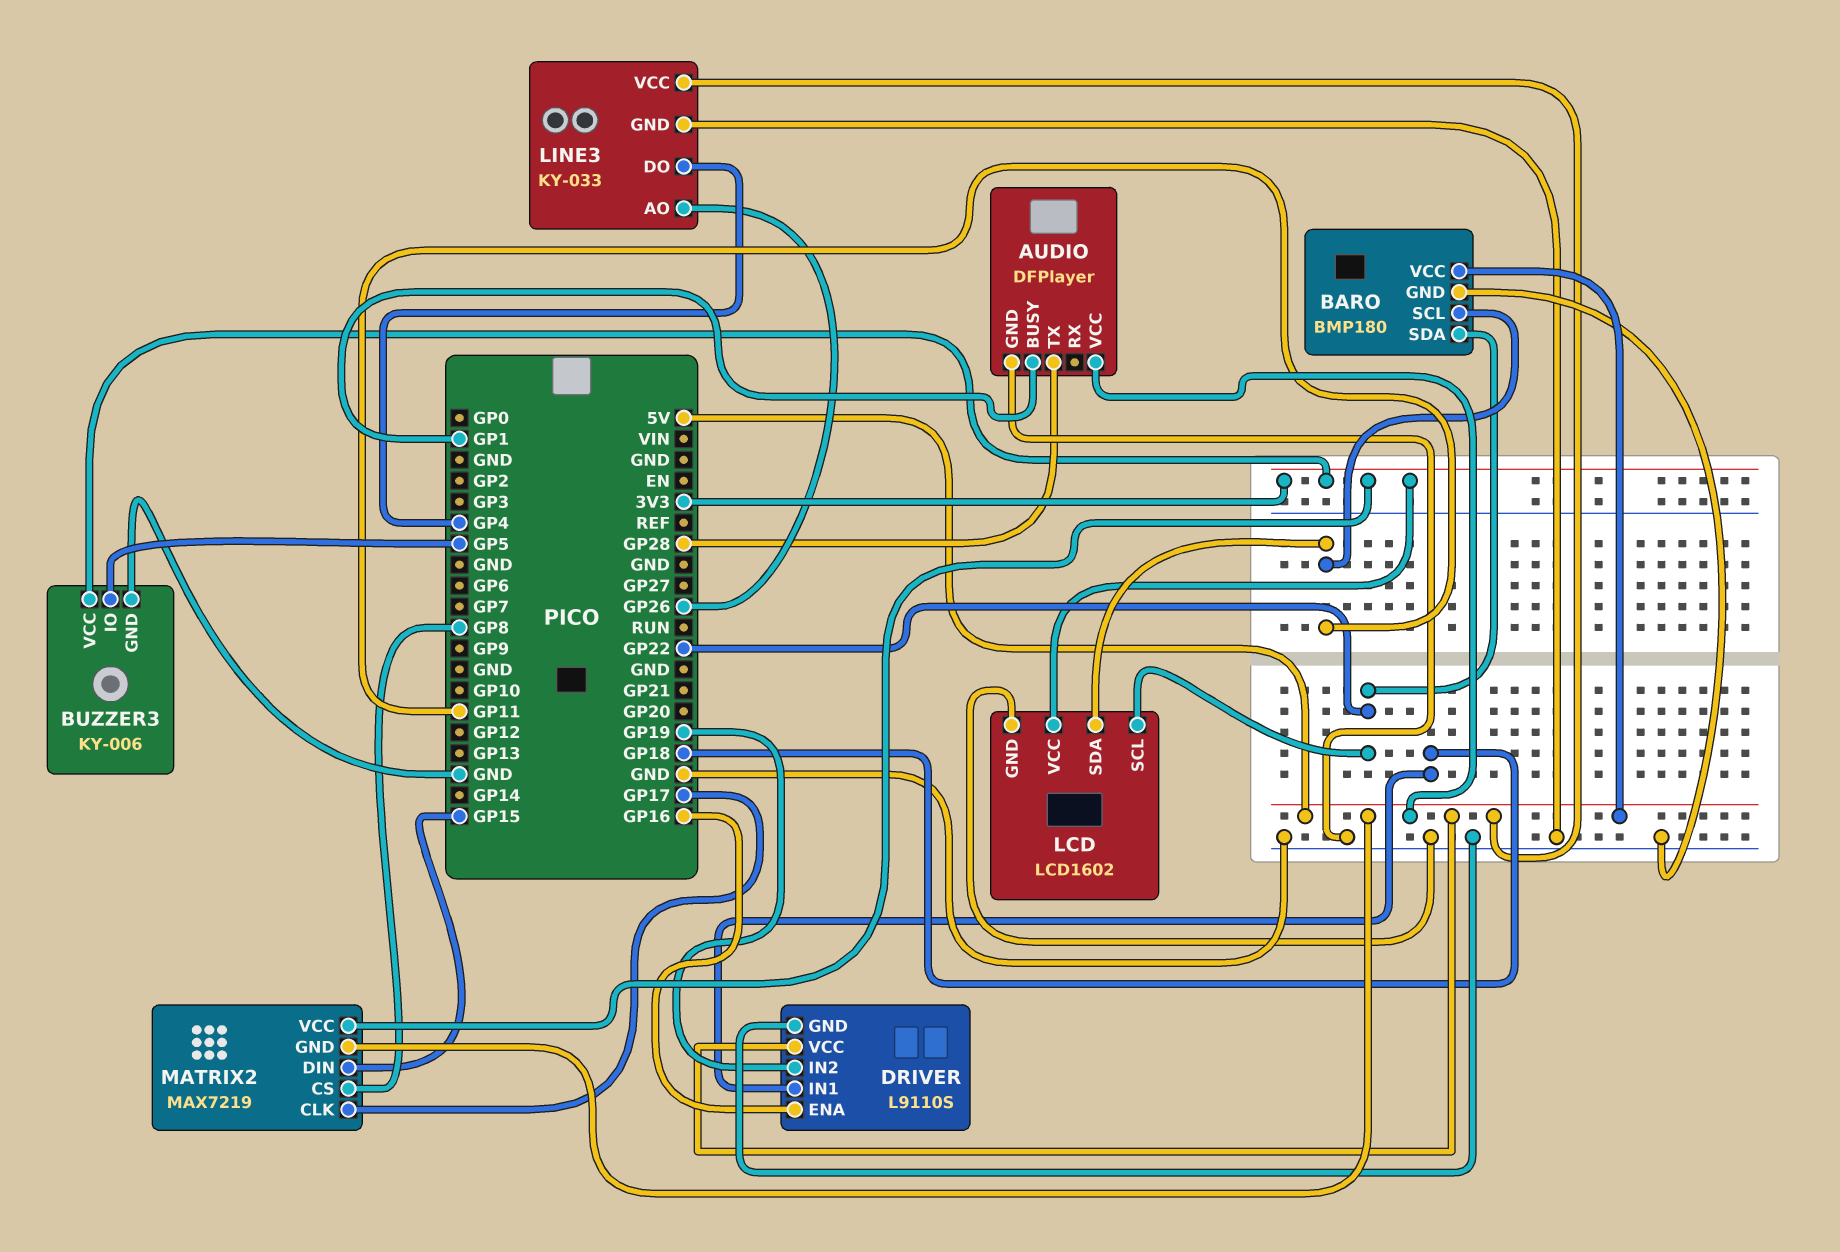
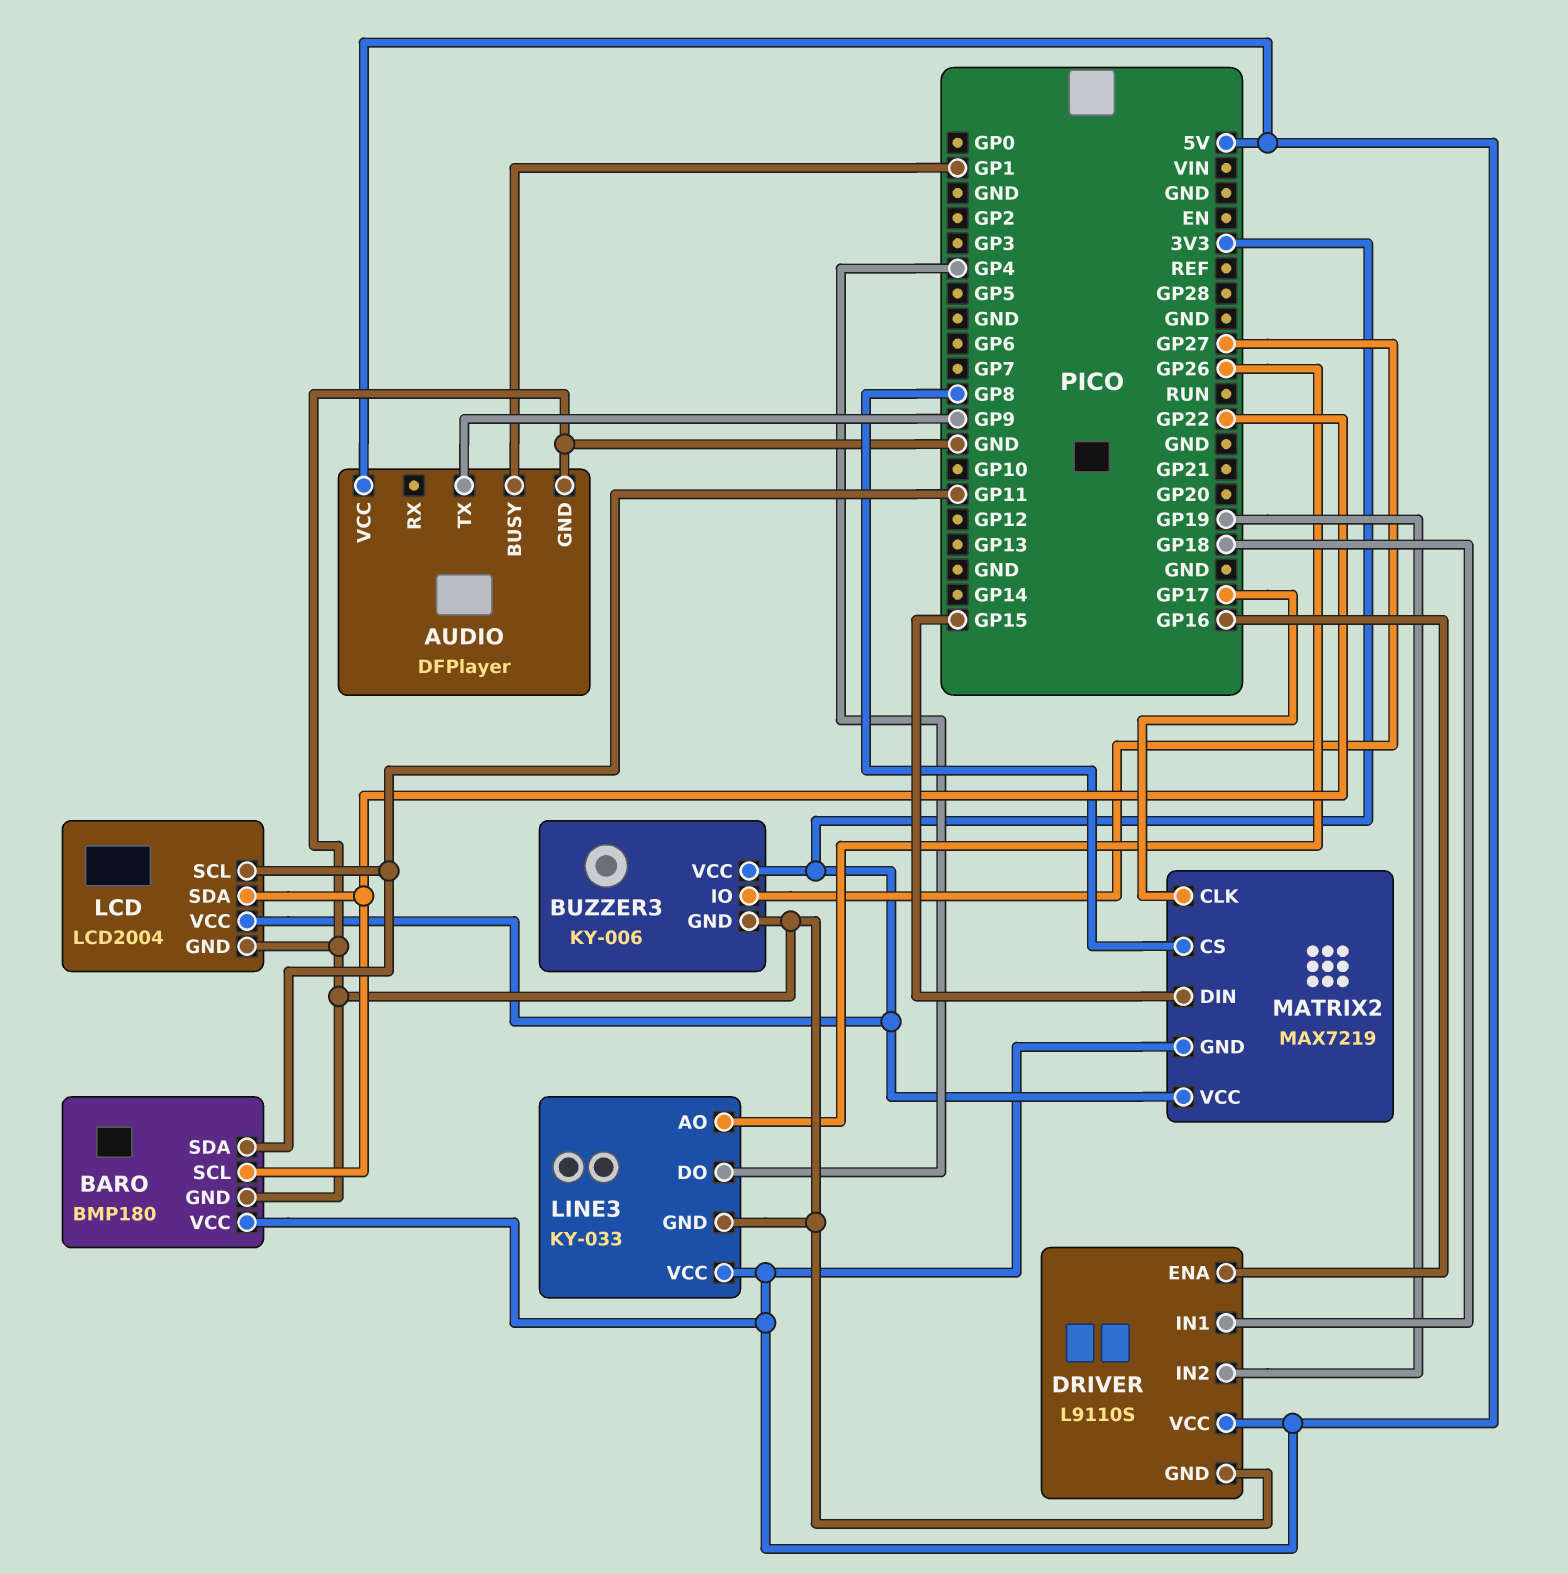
AUDIO pin TX: GP28 -> GP9
BARO pin SCL: GP11 -> GP22
BARO pin SDA: GP22 -> GP11
BUZZER3 pin IO: GP5 -> GP27
LCD: LCD1602 -> LCD2004
LCD pin SCL: GP22 -> GP11
LCD pin SDA: GP11 -> GP22

